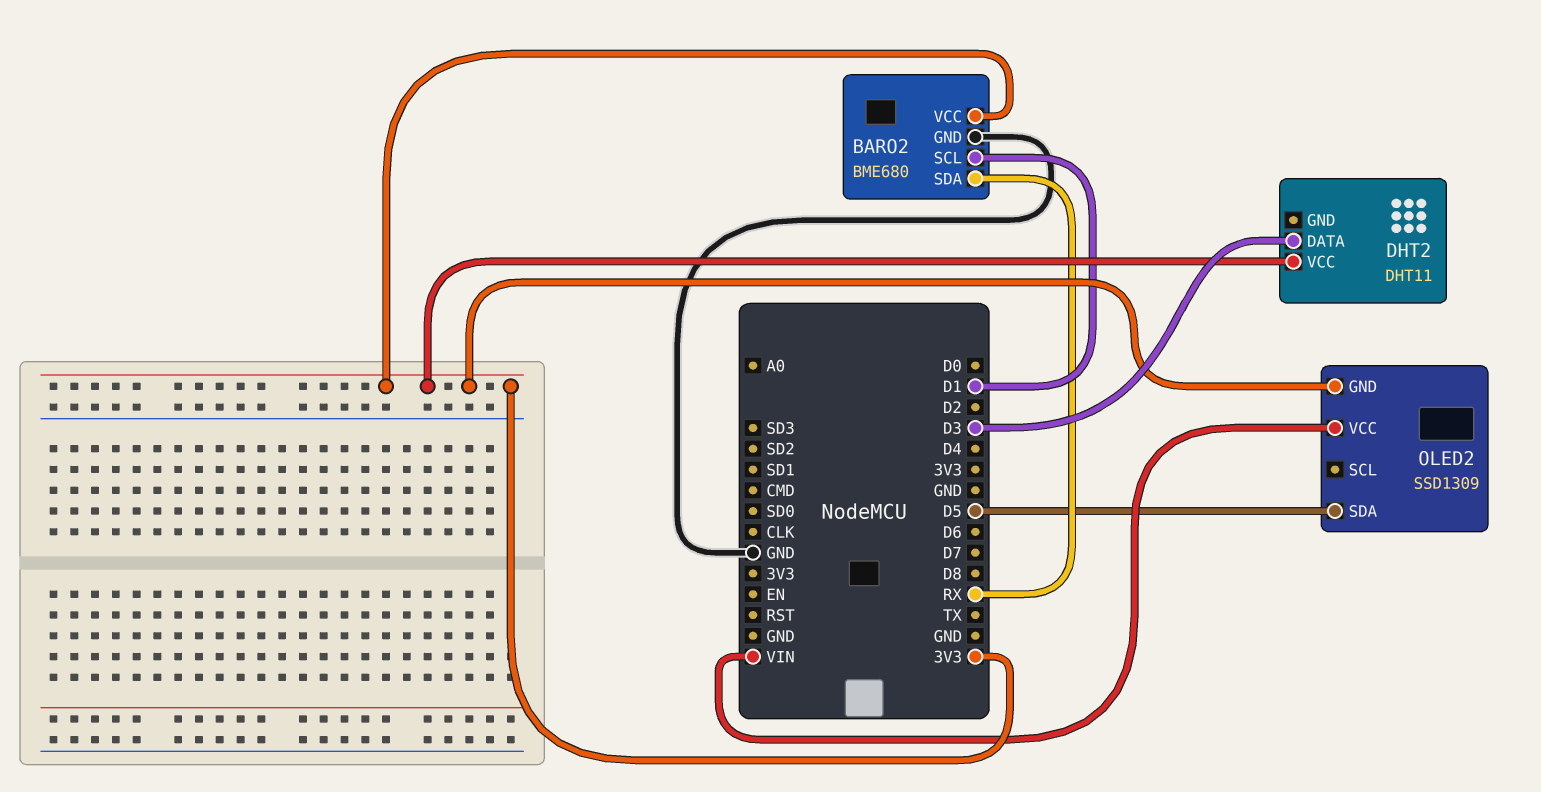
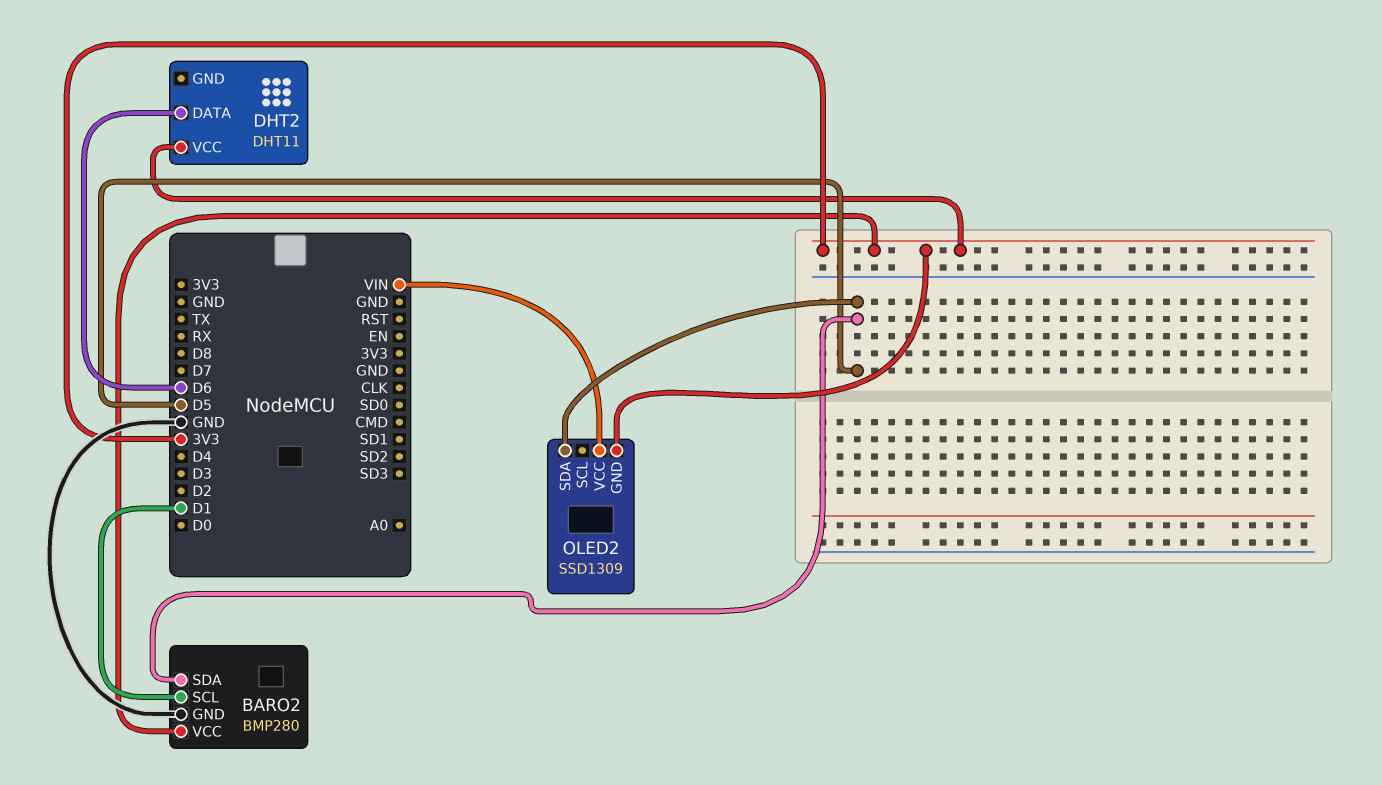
BARO2: BME680 -> BMP280
BARO2 pin SDA: RX -> D5
DHT2 pin DATA: D3 -> D6

